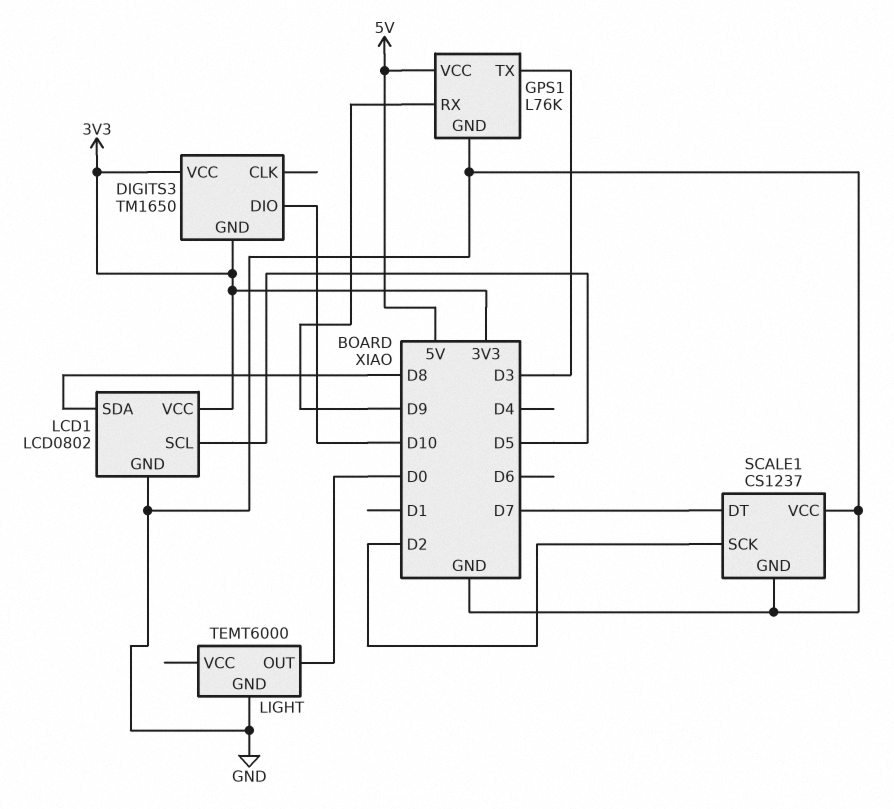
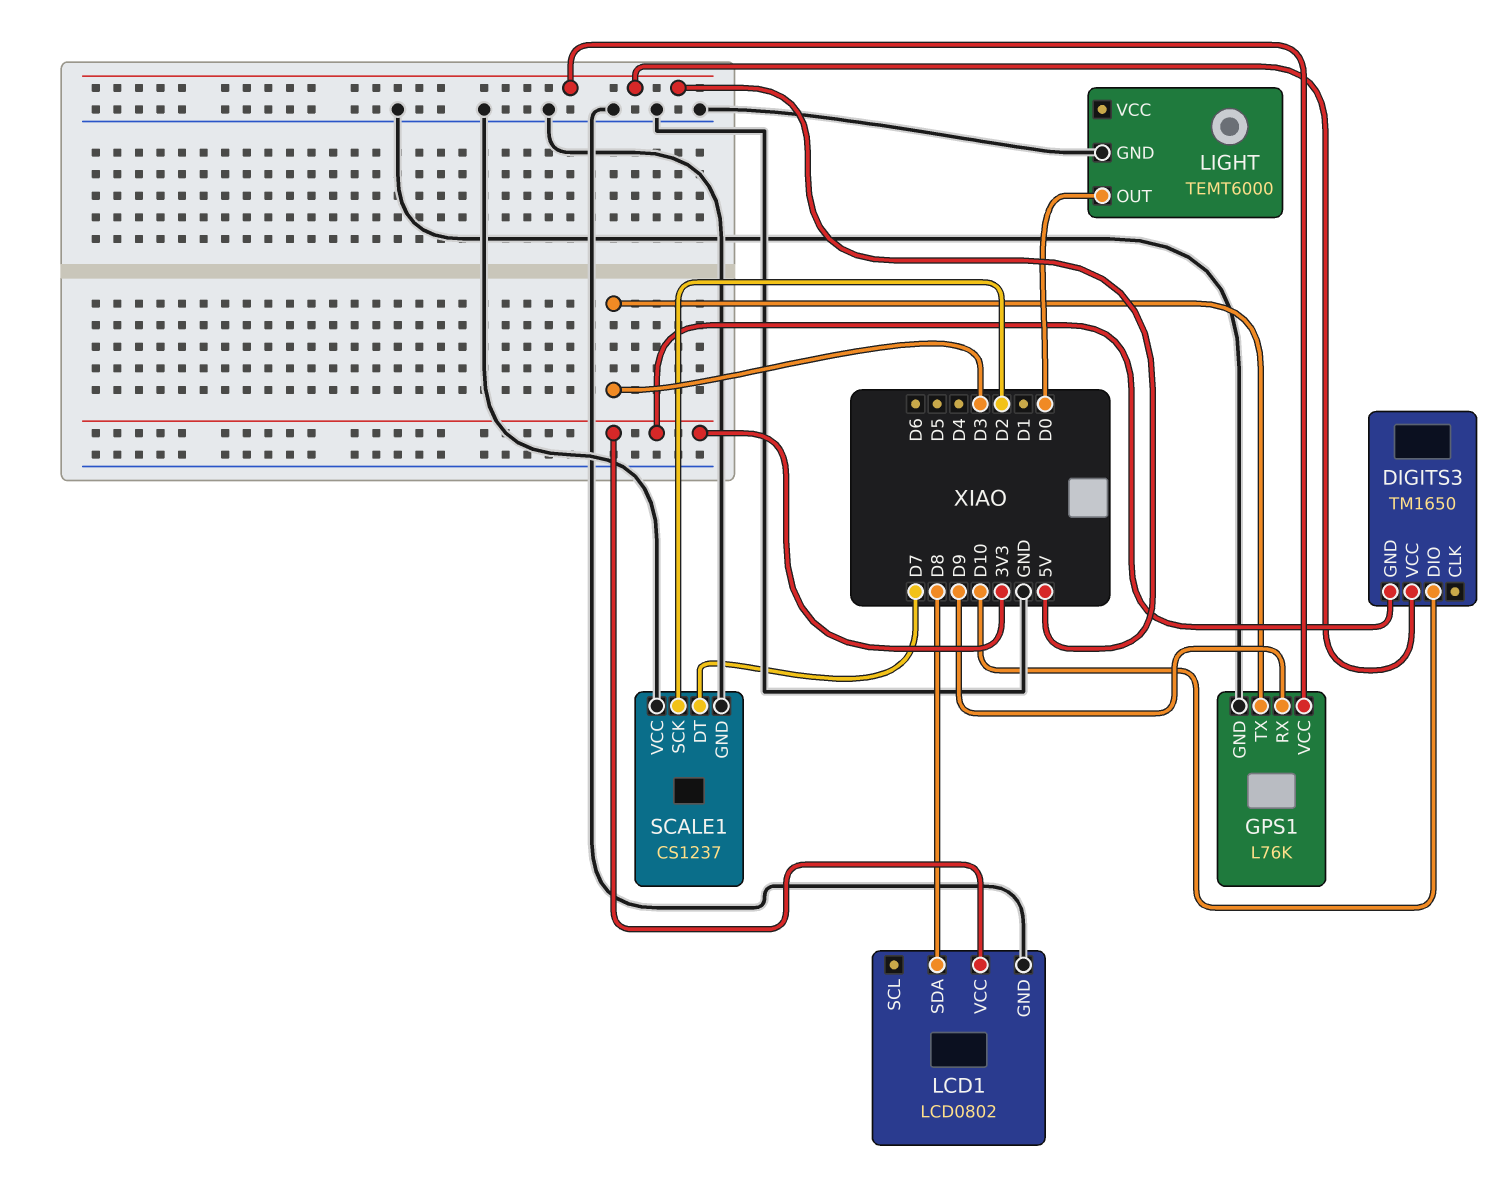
DIGITS3 pin VCC: 3V3 -> 5V
LCD1 pin SCL: D5 -> none

